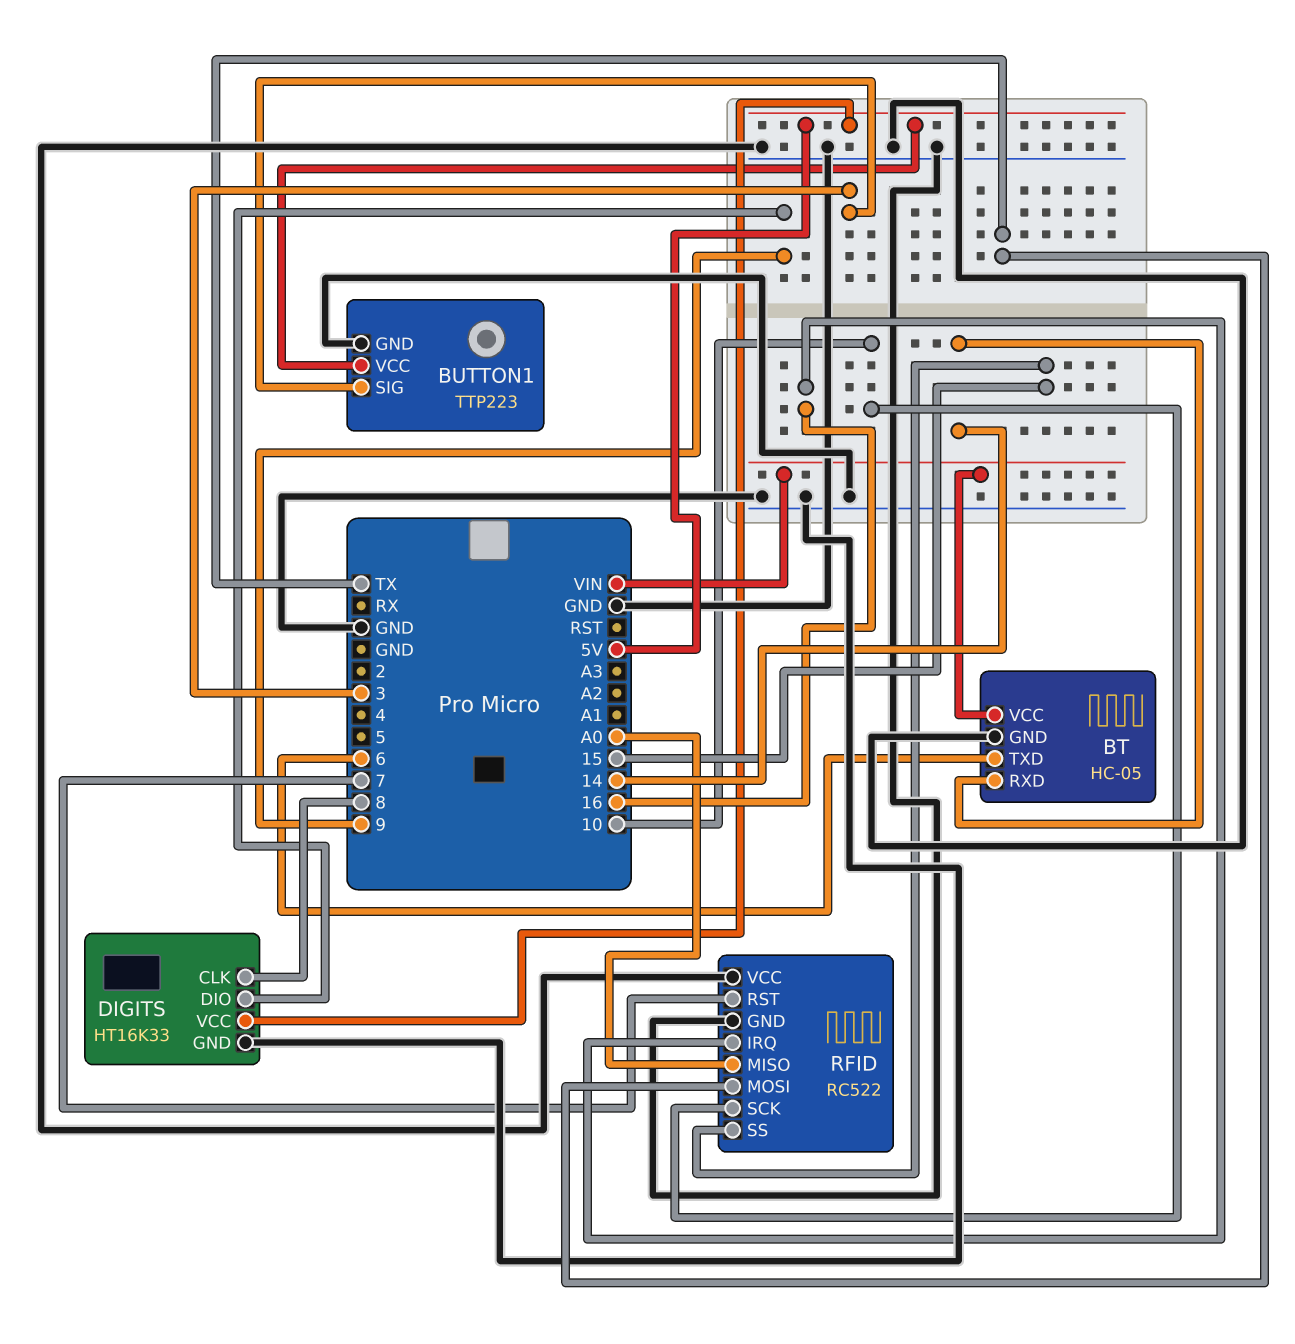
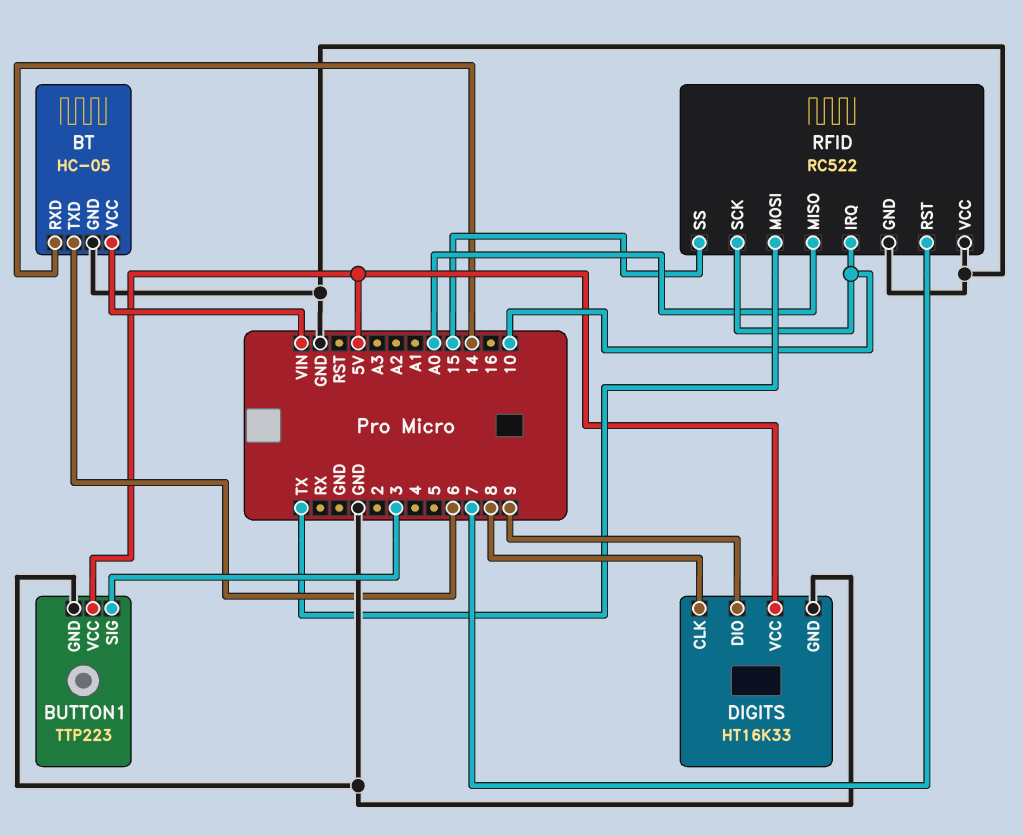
RFID pin IRQ: 16 -> 10

